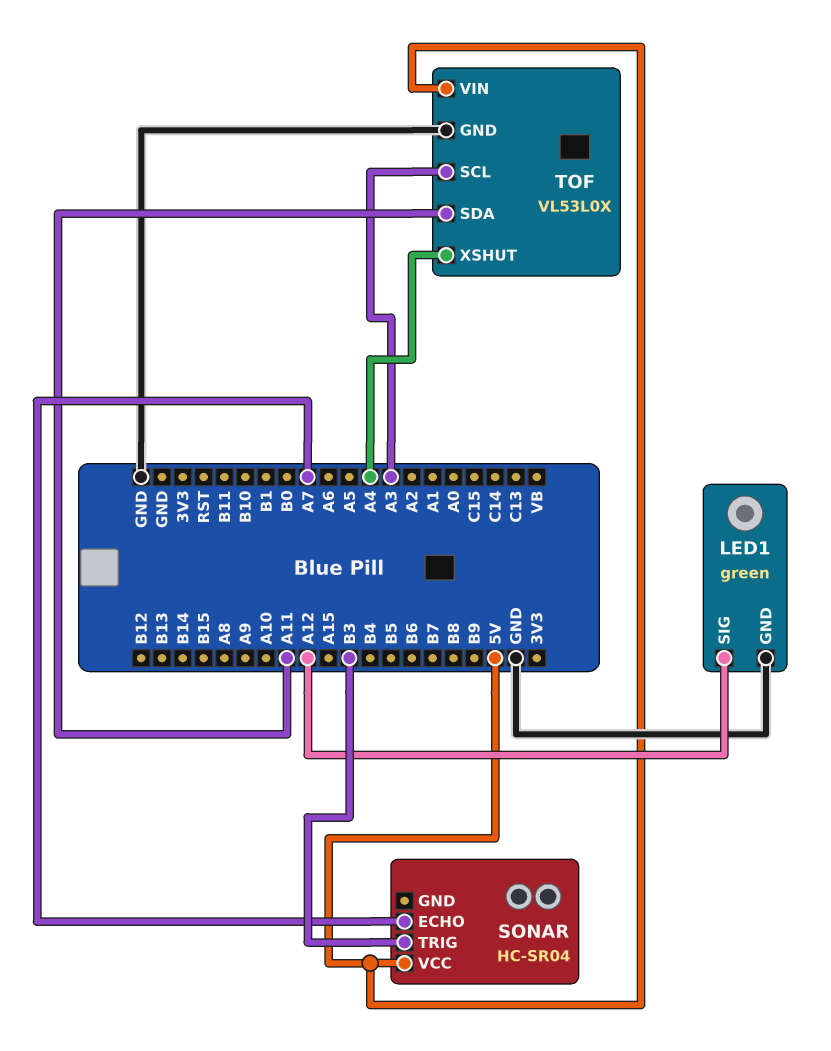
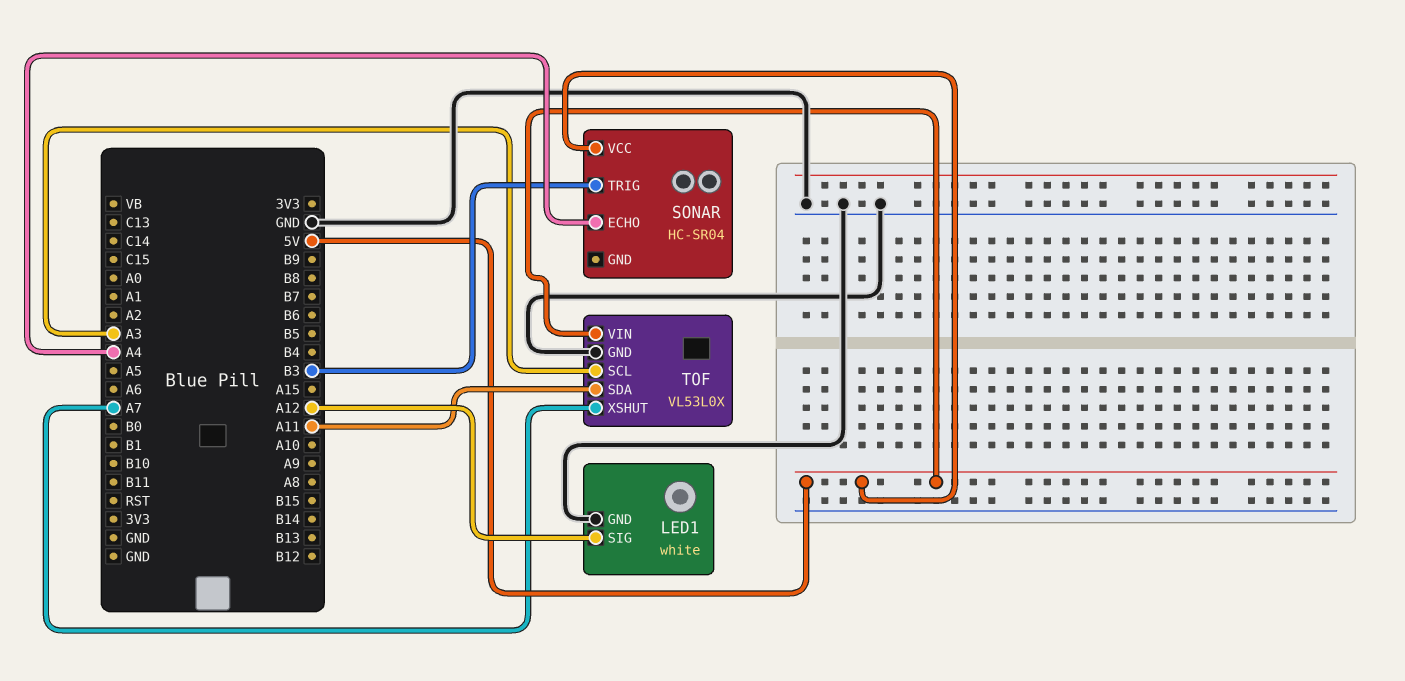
LED1: green -> white
SONAR pin ECHO: A7 -> A4
TOF pin XSHUT: A4 -> A7

